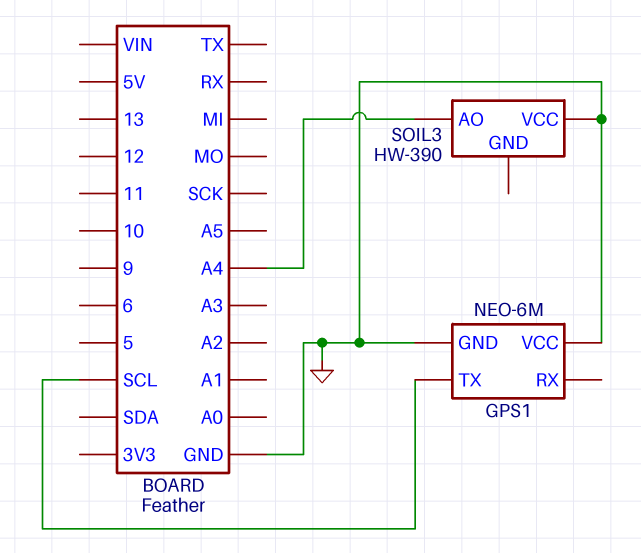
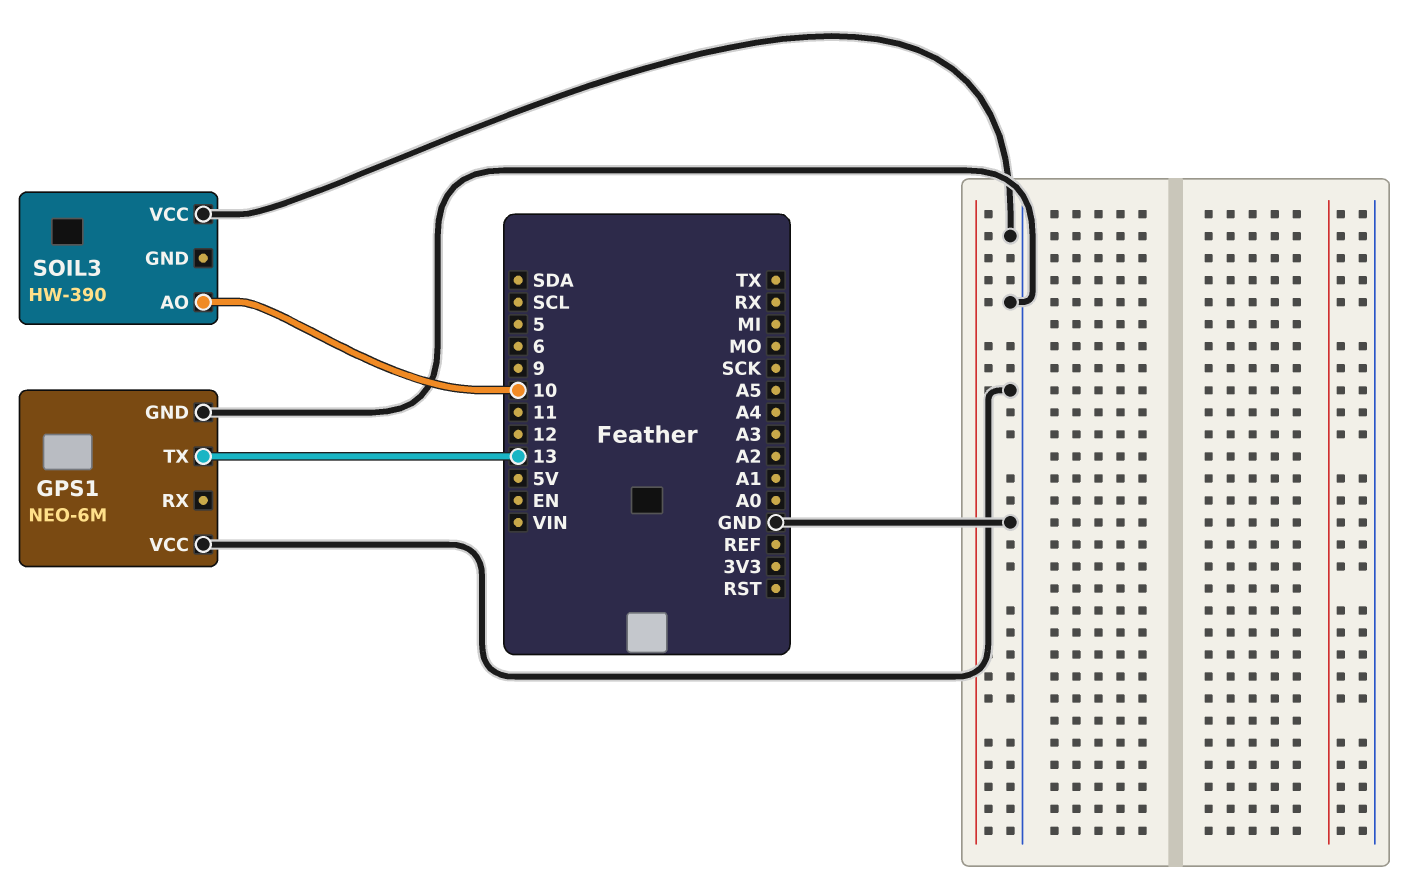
GPS1 pin TX: SCL -> 13
SOIL3 pin AO: A4 -> 10

